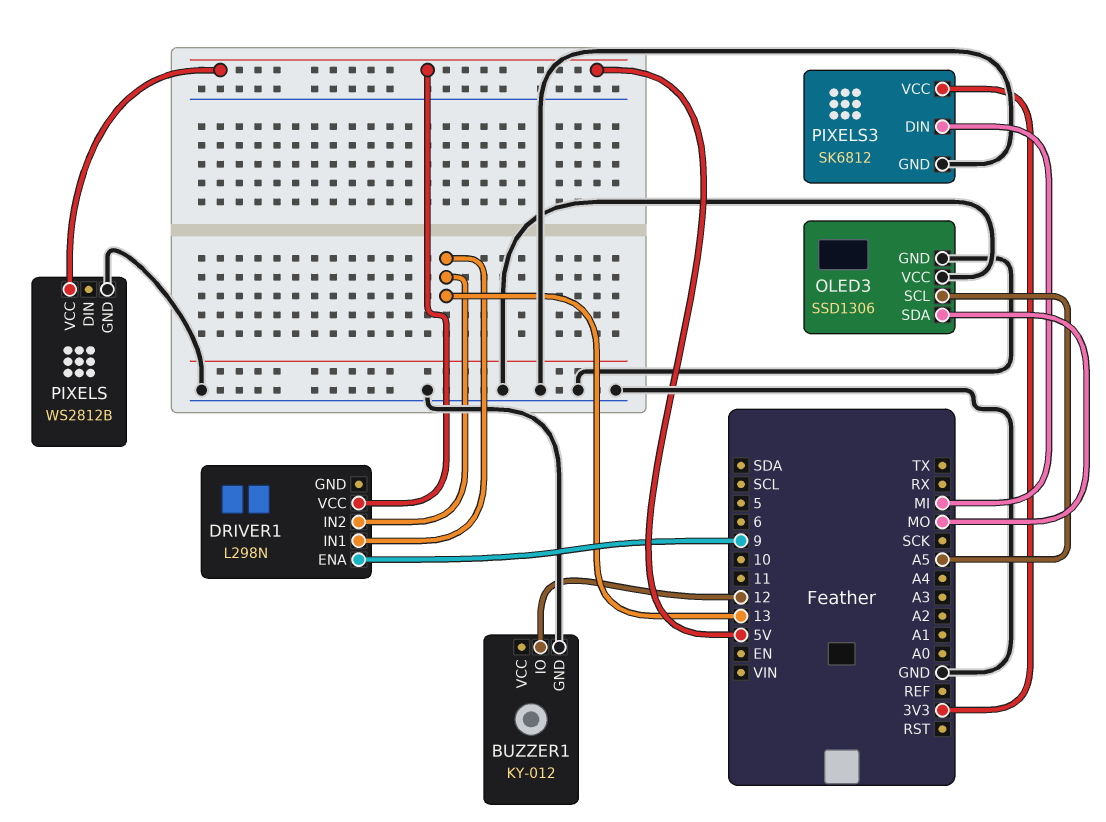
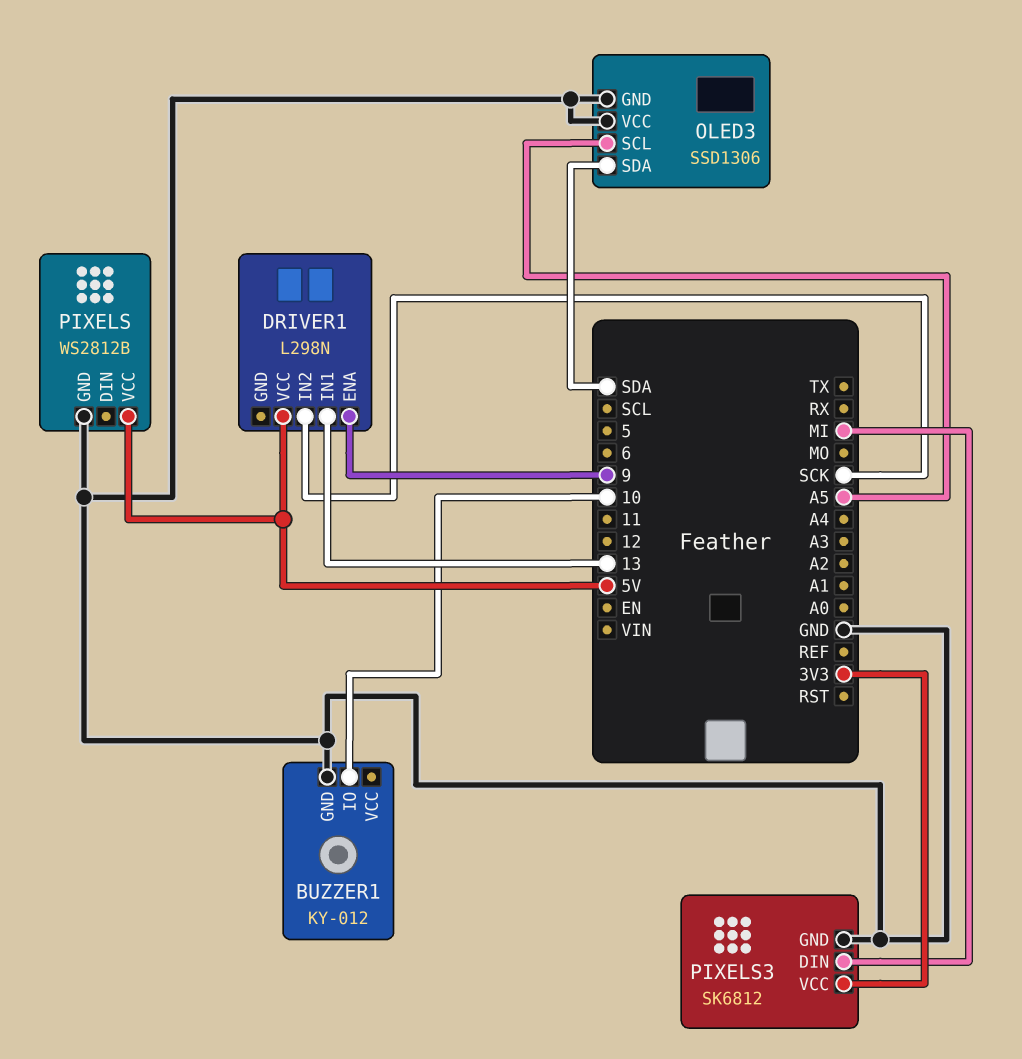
BUZZER1 pin IO: 12 -> 10
DRIVER1 pin IN2: 13 -> SCK
OLED3 pin SDA: MO -> SDA

